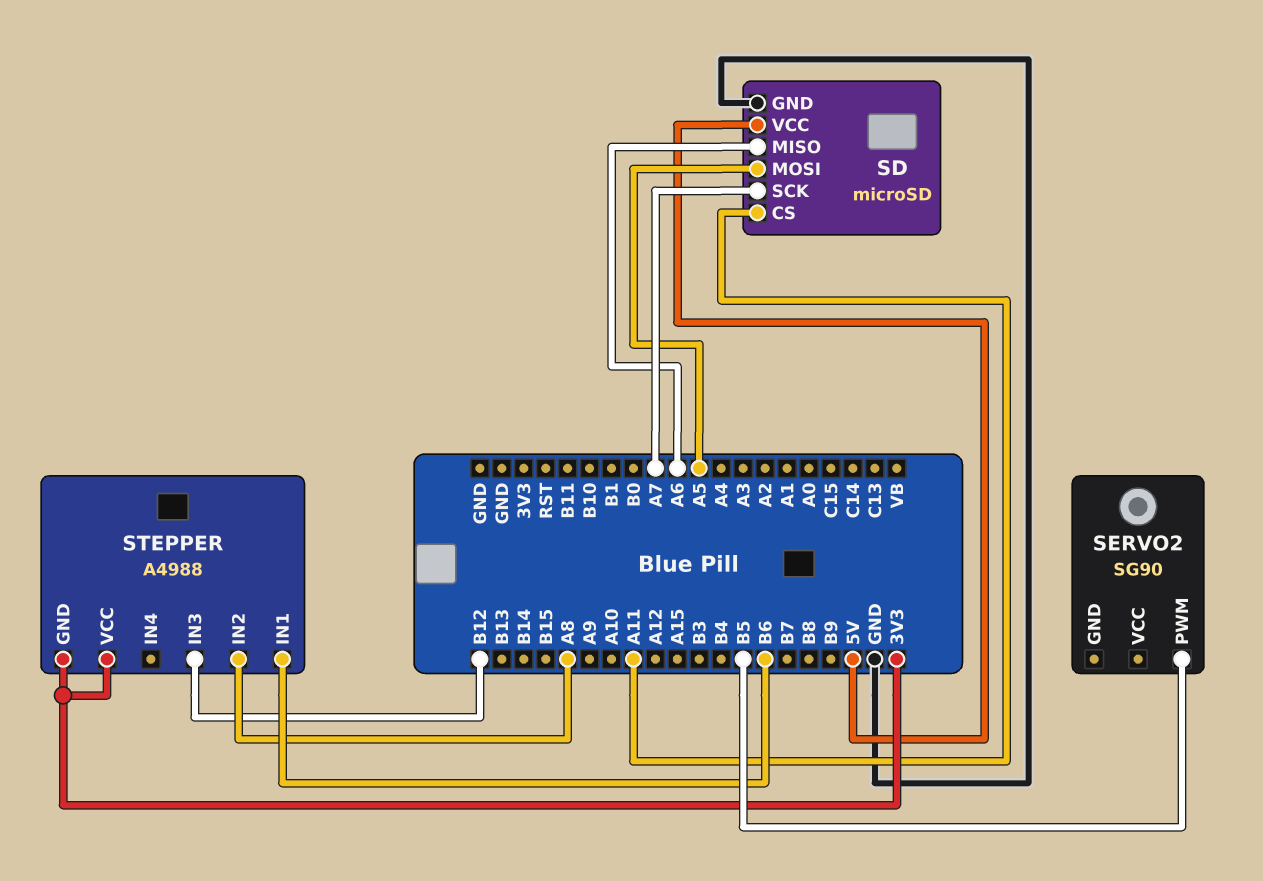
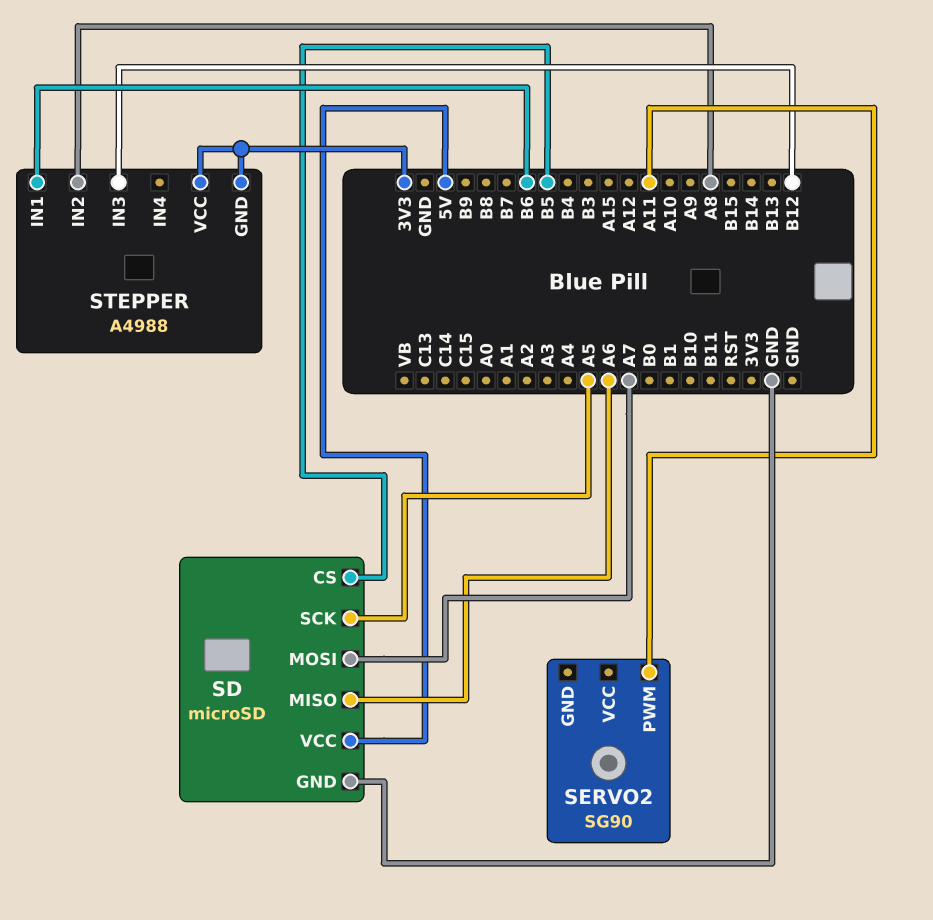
SD pin CS: A11 -> B5
SD pin MOSI: A5 -> A7
SD pin SCK: A7 -> A5
SERVO2 pin PWM: B5 -> A11

